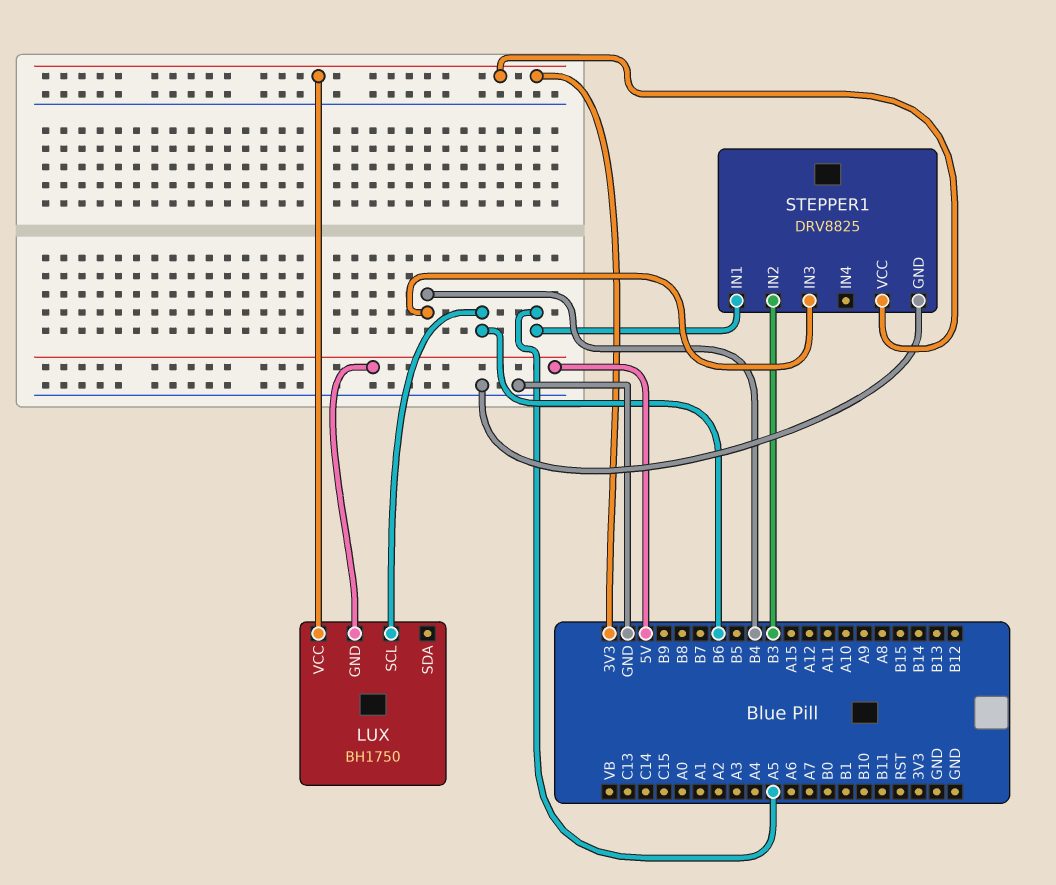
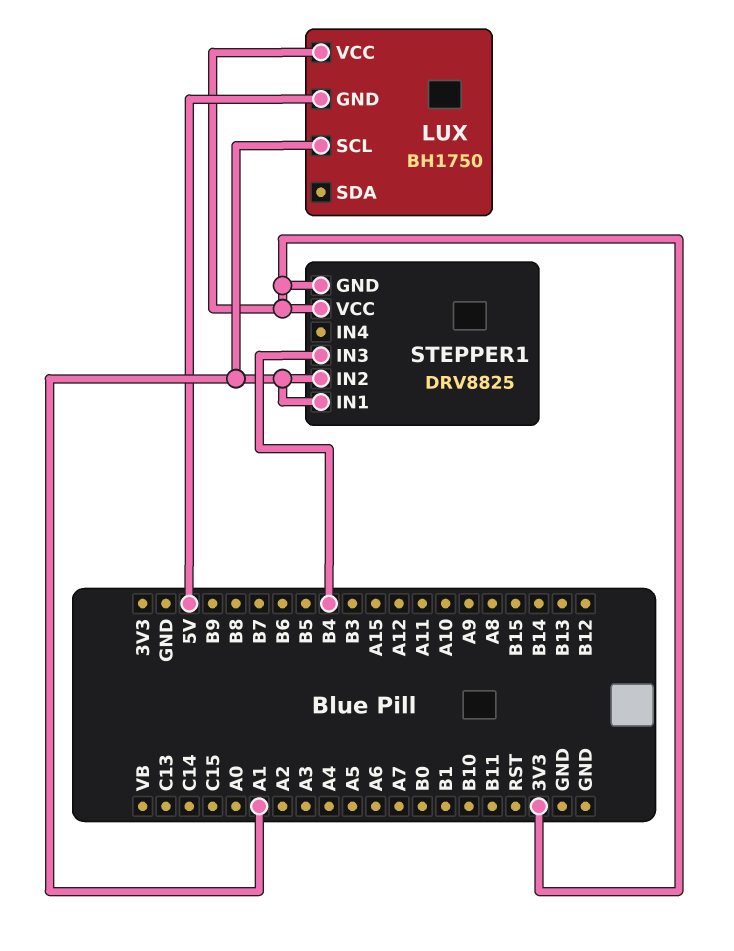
LUX pin SCL: B6 -> A1
STEPPER1 pin GND: GND -> 3V3
STEPPER1 pin IN1: A5 -> A1
STEPPER1 pin IN2: B3 -> A1

